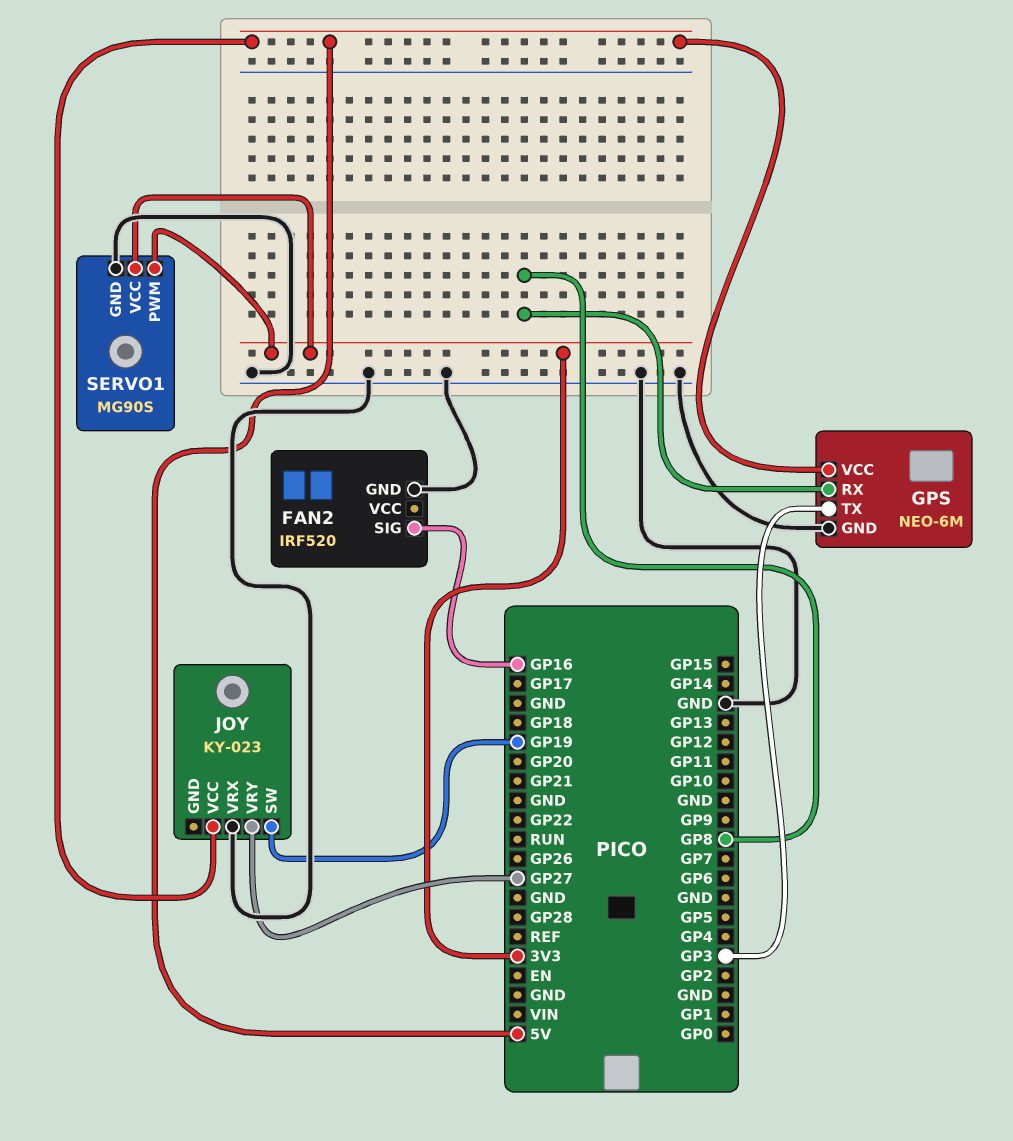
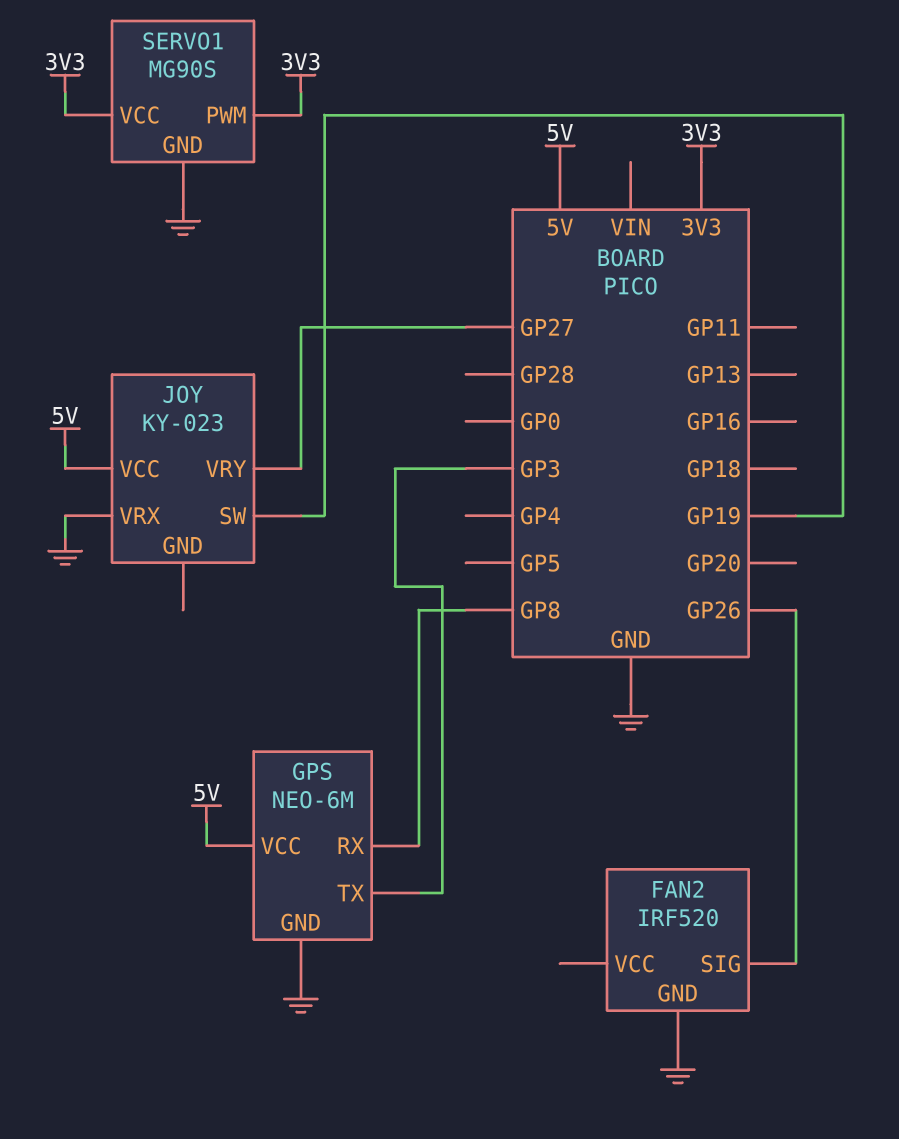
FAN2 pin SIG: GP16 -> GP26

